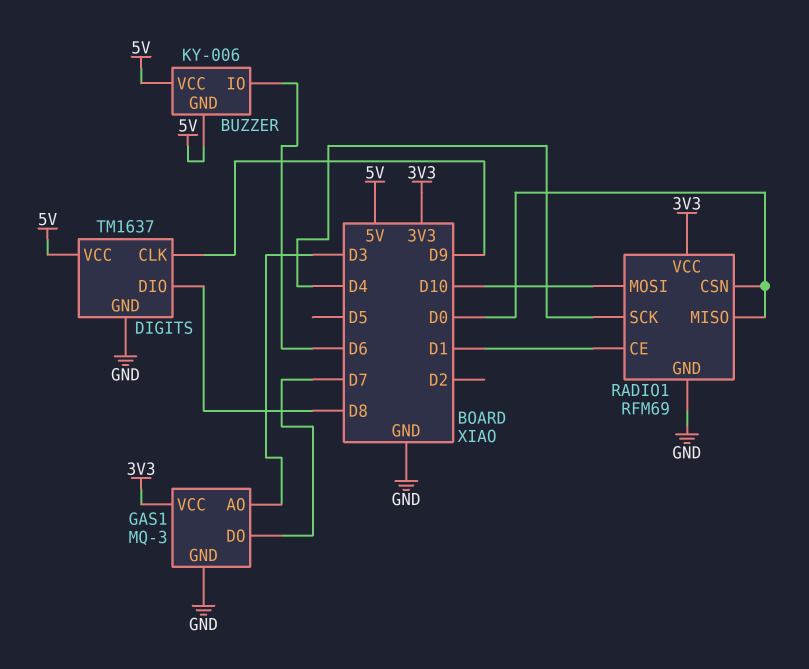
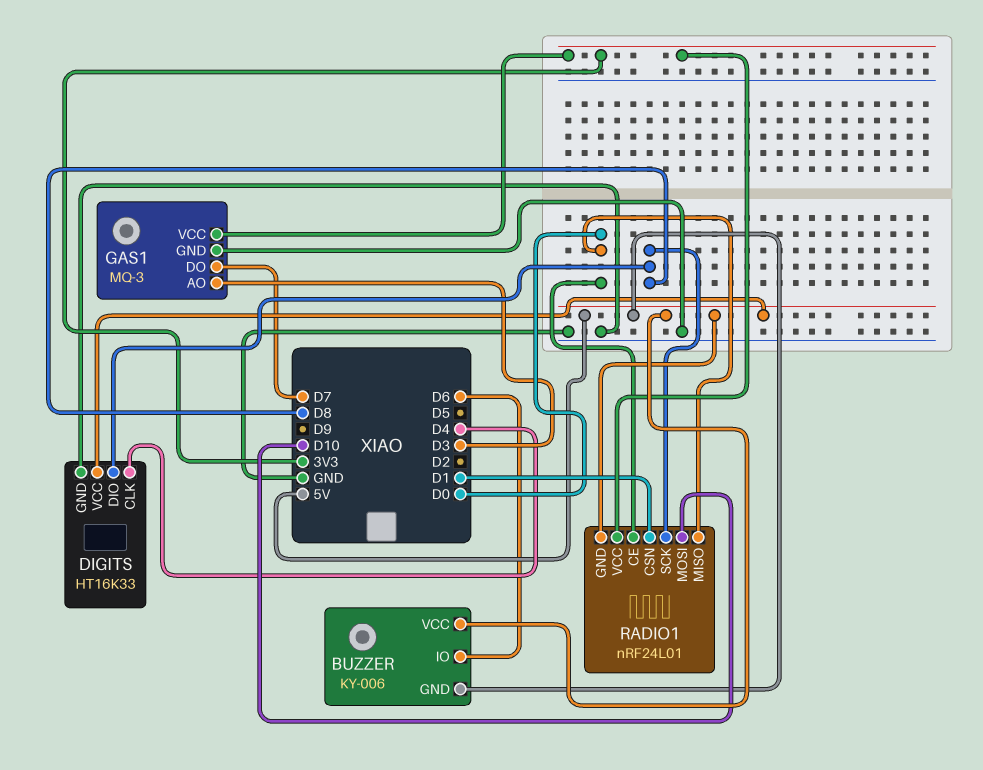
DIGITS: TM1637 -> HT16K33
DIGITS pin CLK: D9 -> D4
RADIO1: RFM69 -> nRF24L01
RADIO1 pin CE: D1 -> D0
RADIO1 pin CSN: D0 -> D1
RADIO1 pin GND: GND -> 5V
RADIO1 pin SCK: D4 -> D8

